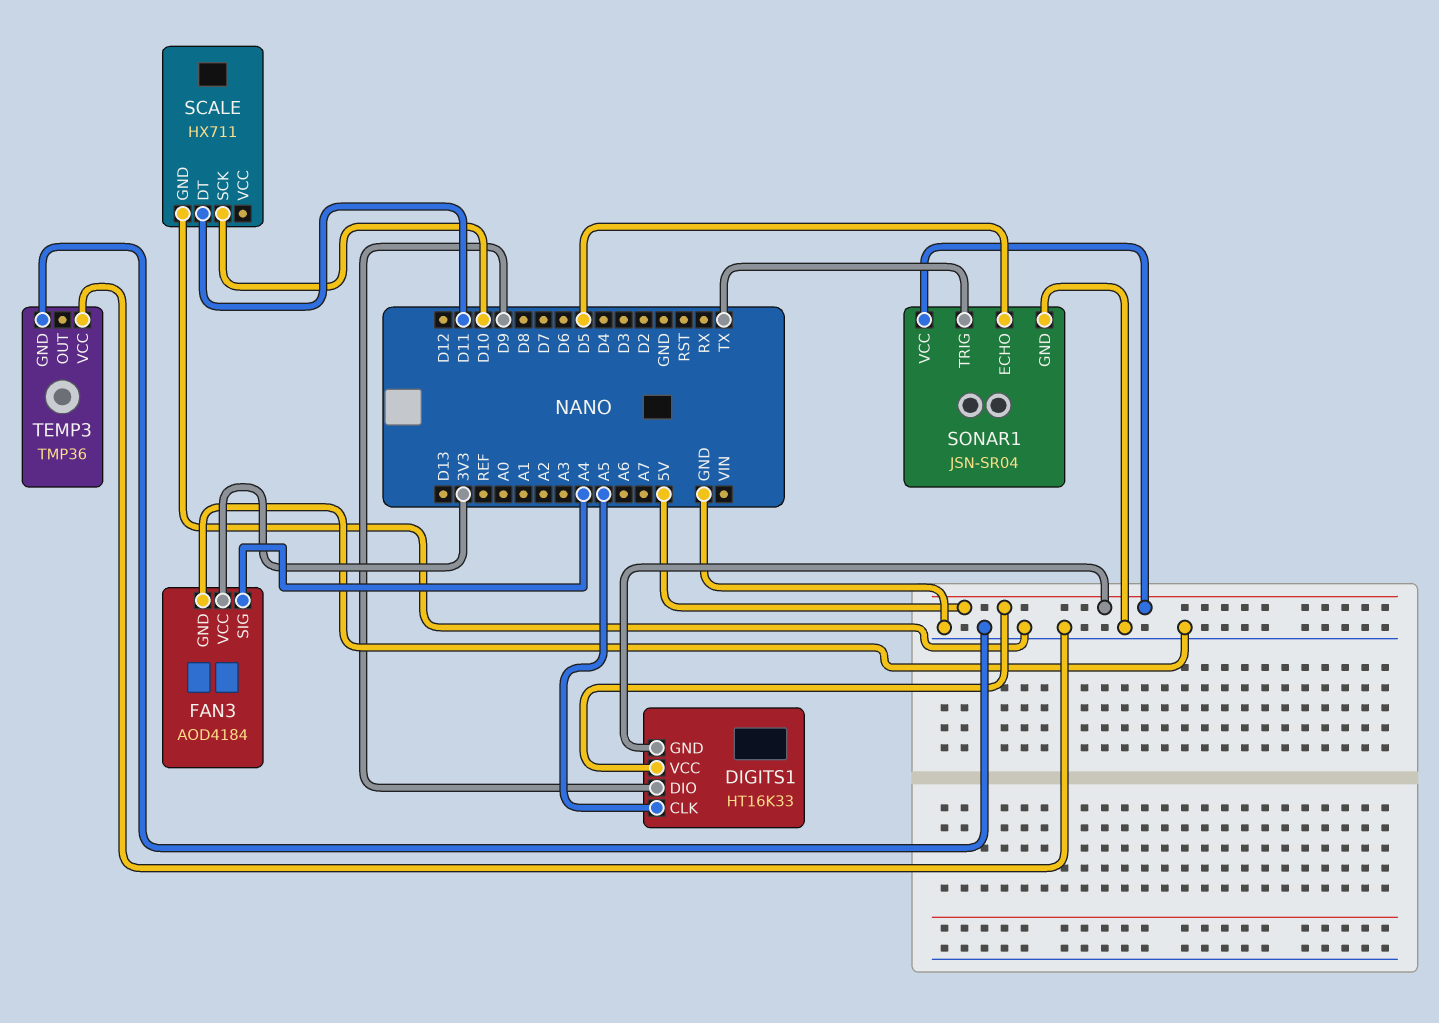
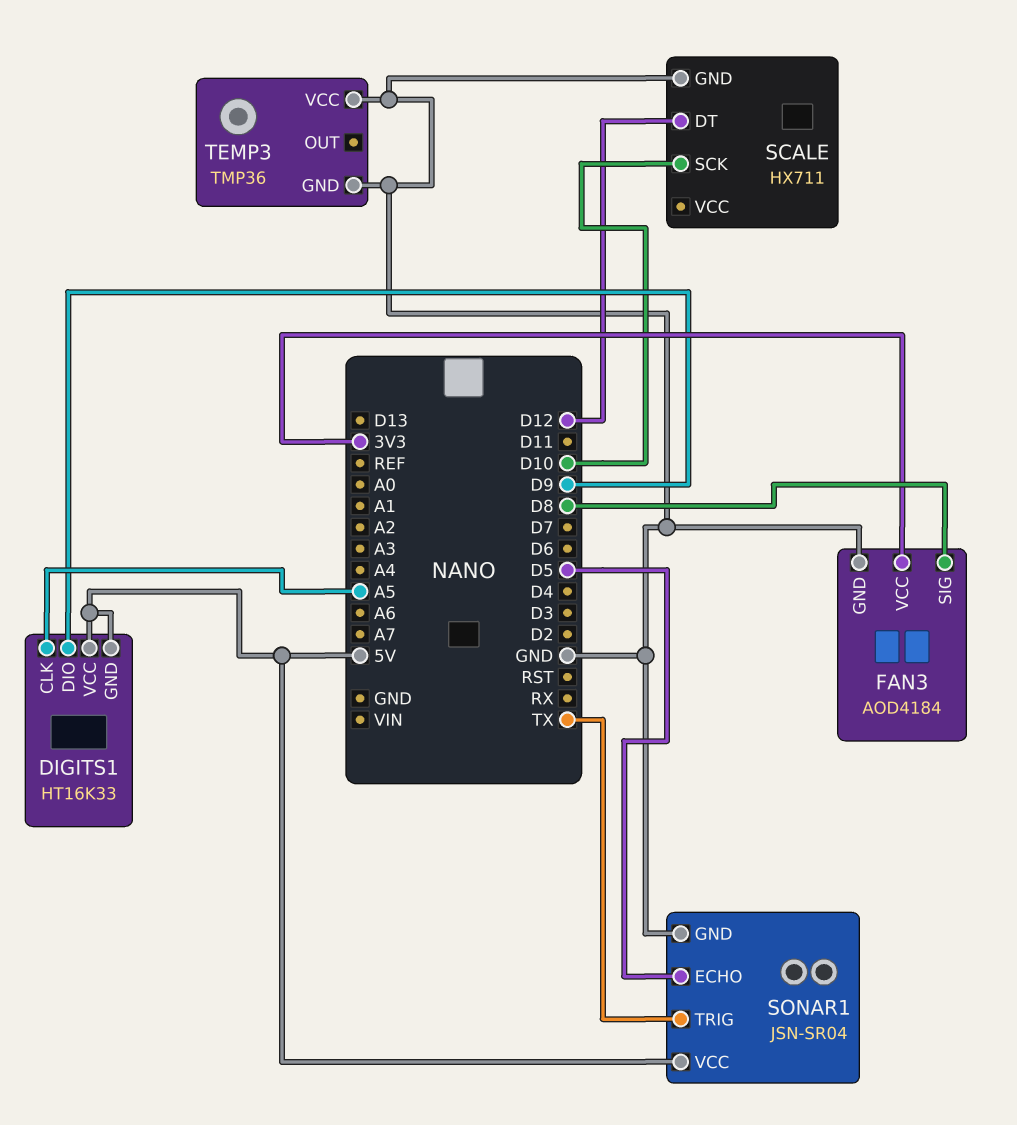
FAN3 pin SIG: A4 -> D8
SCALE pin DT: D11 -> D12

